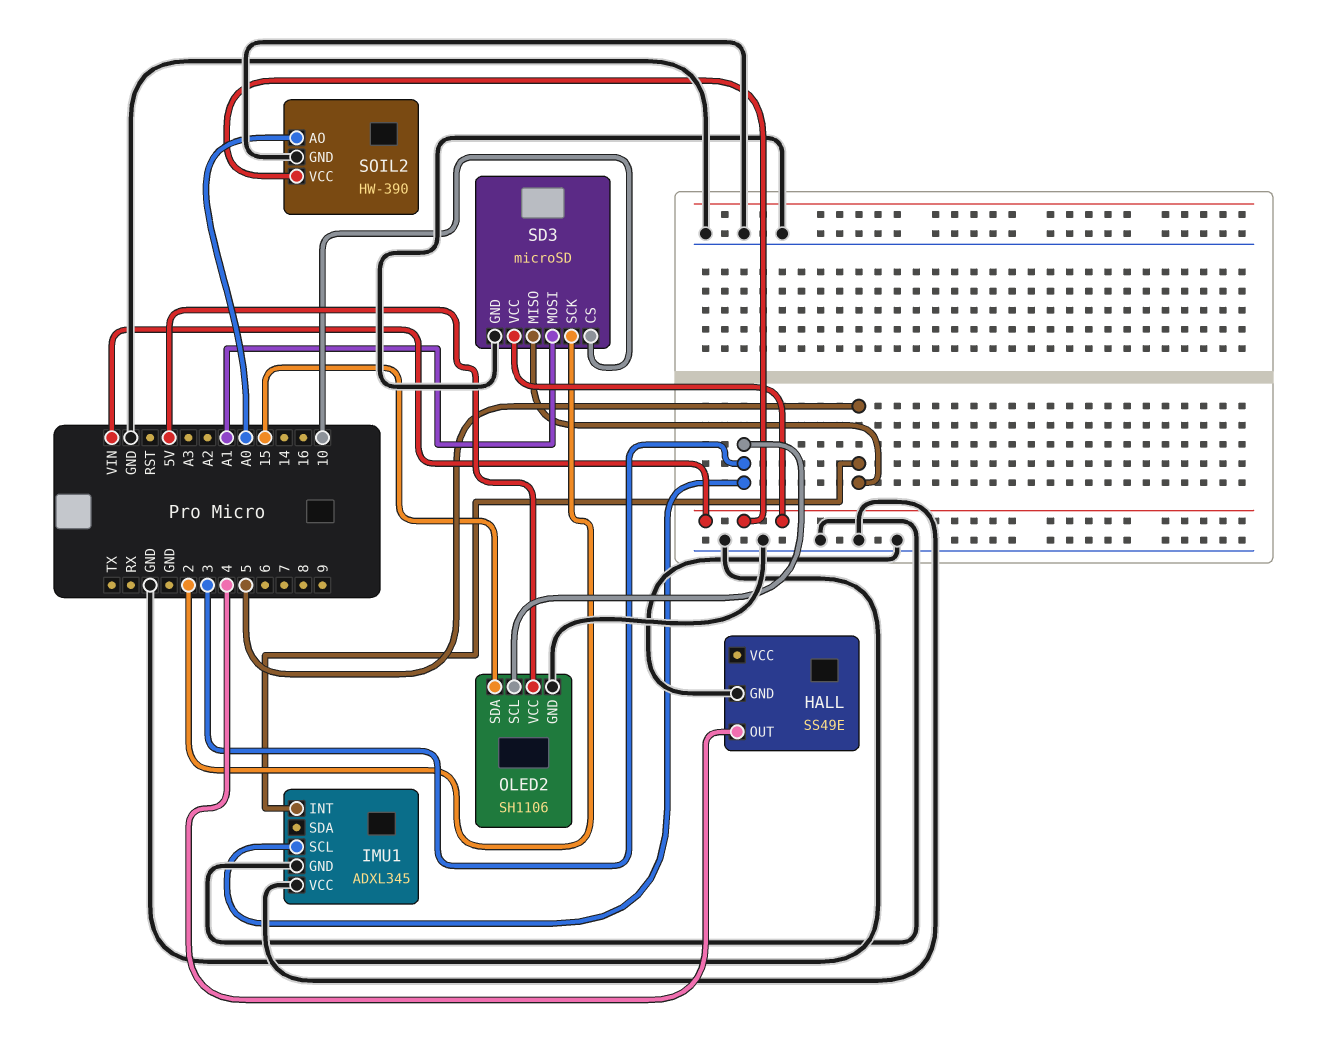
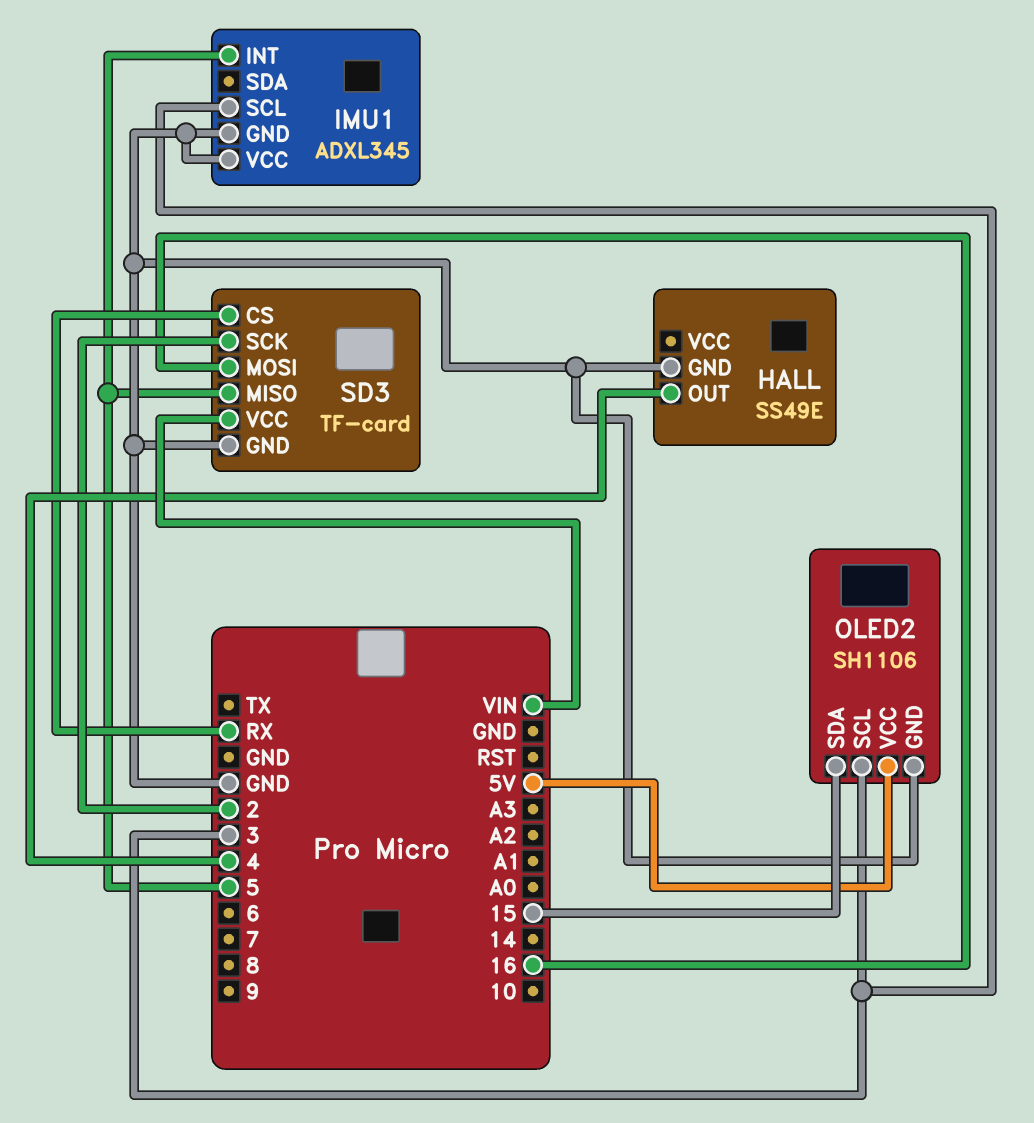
SD3: microSD -> TF-card
SD3 pin CS: 10 -> RX
SD3 pin MOSI: A1 -> 16
SOIL2: HW-390 -> none
SOIL2 pin AO: A0 -> none
SOIL2 pin GND: GND -> none
SOIL2 pin VCC: VIN -> none

